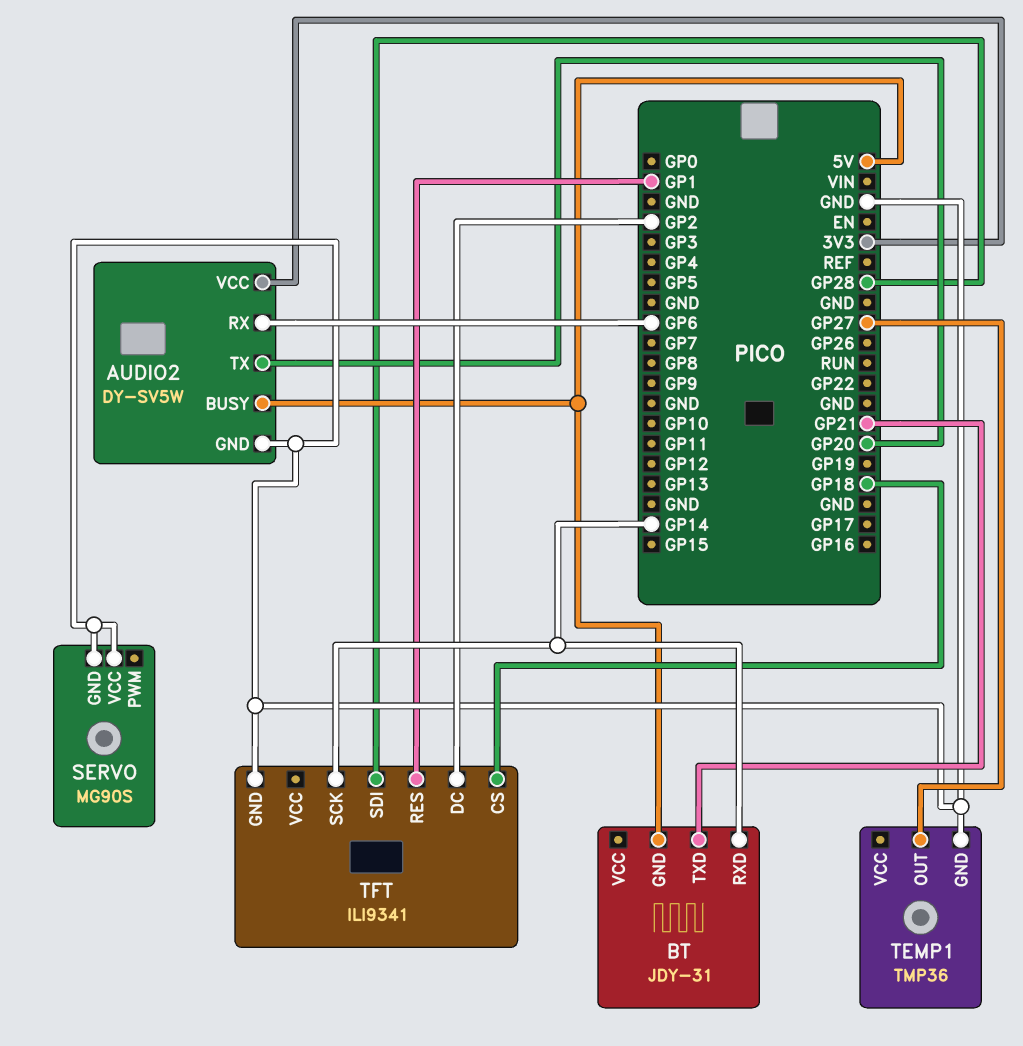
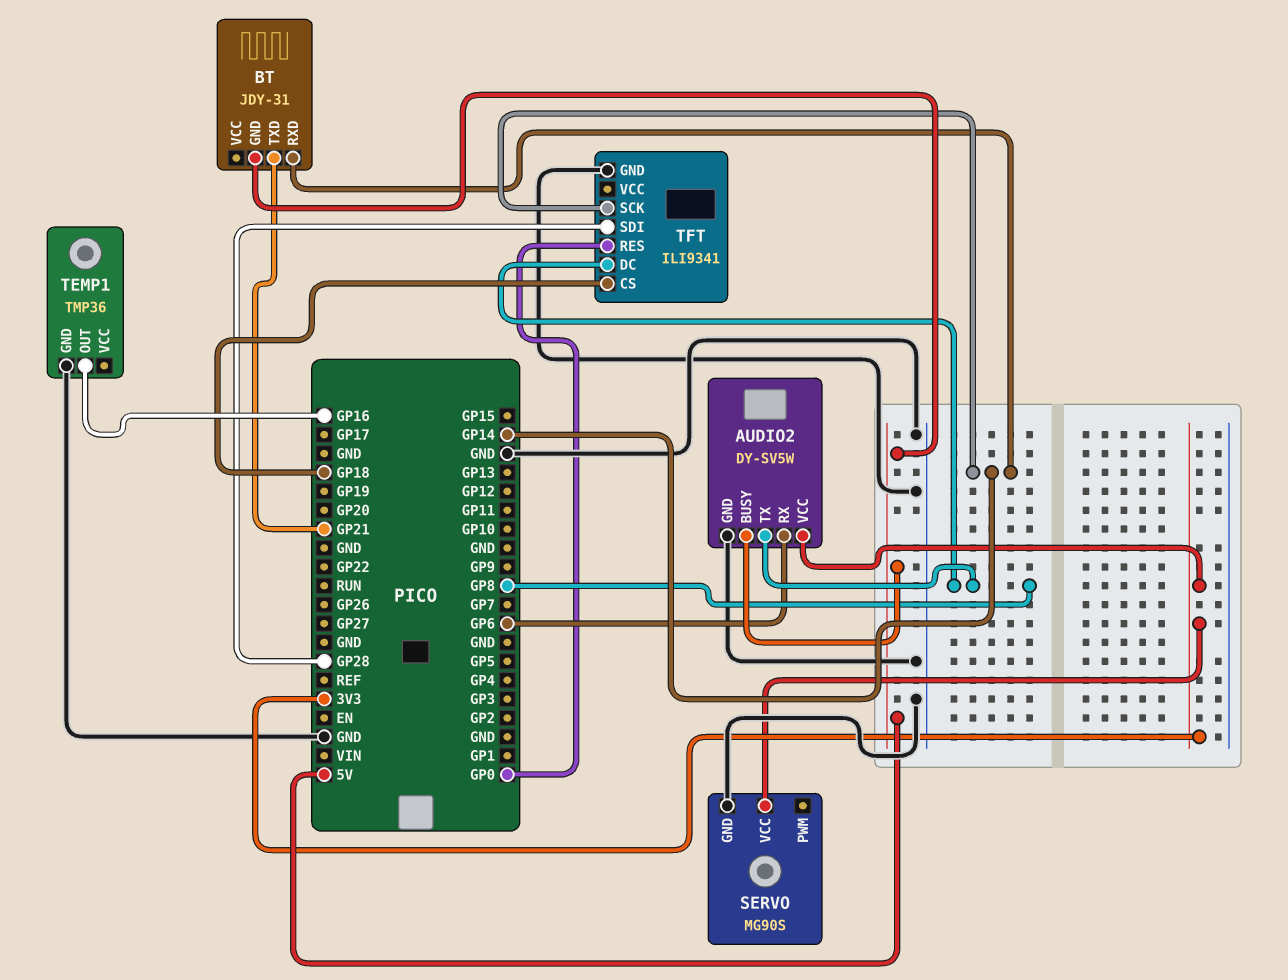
AUDIO2 pin TX: GP20 -> GP8
SERVO pin VCC: GND -> 3V3
TEMP1 pin OUT: GP27 -> GP16
TFT pin DC: GP2 -> GP8
TFT pin RES: GP1 -> GP0

